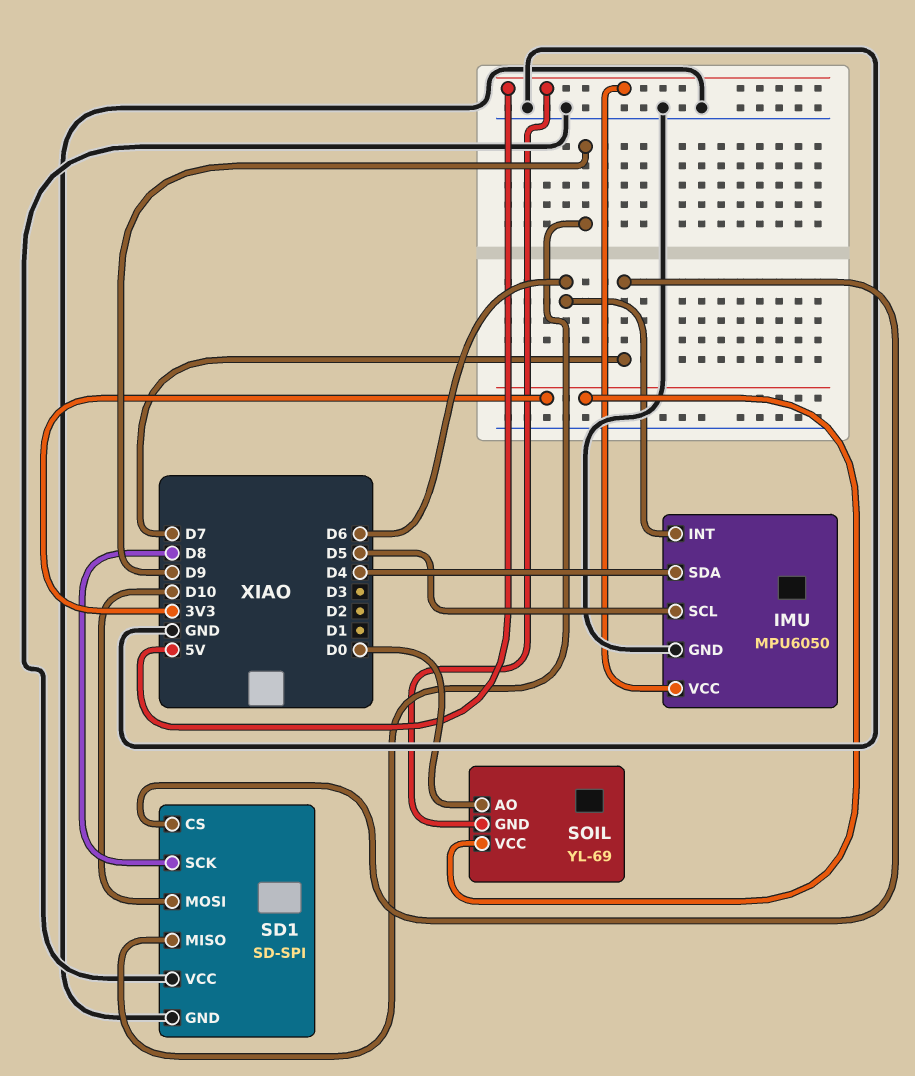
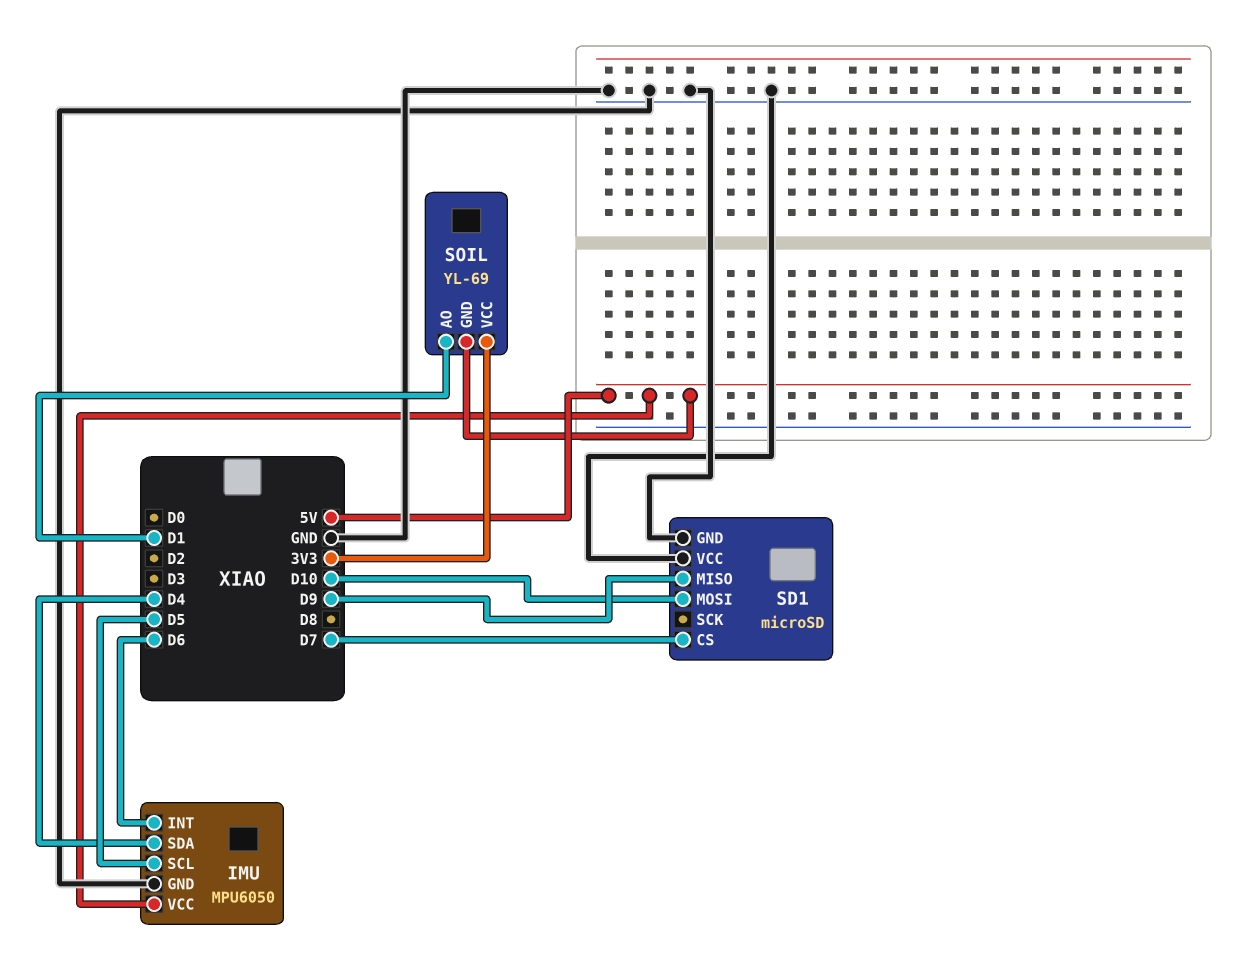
SD1: SD-SPI -> microSD
SD1 pin SCK: D8 -> none
SOIL pin AO: D0 -> D1

